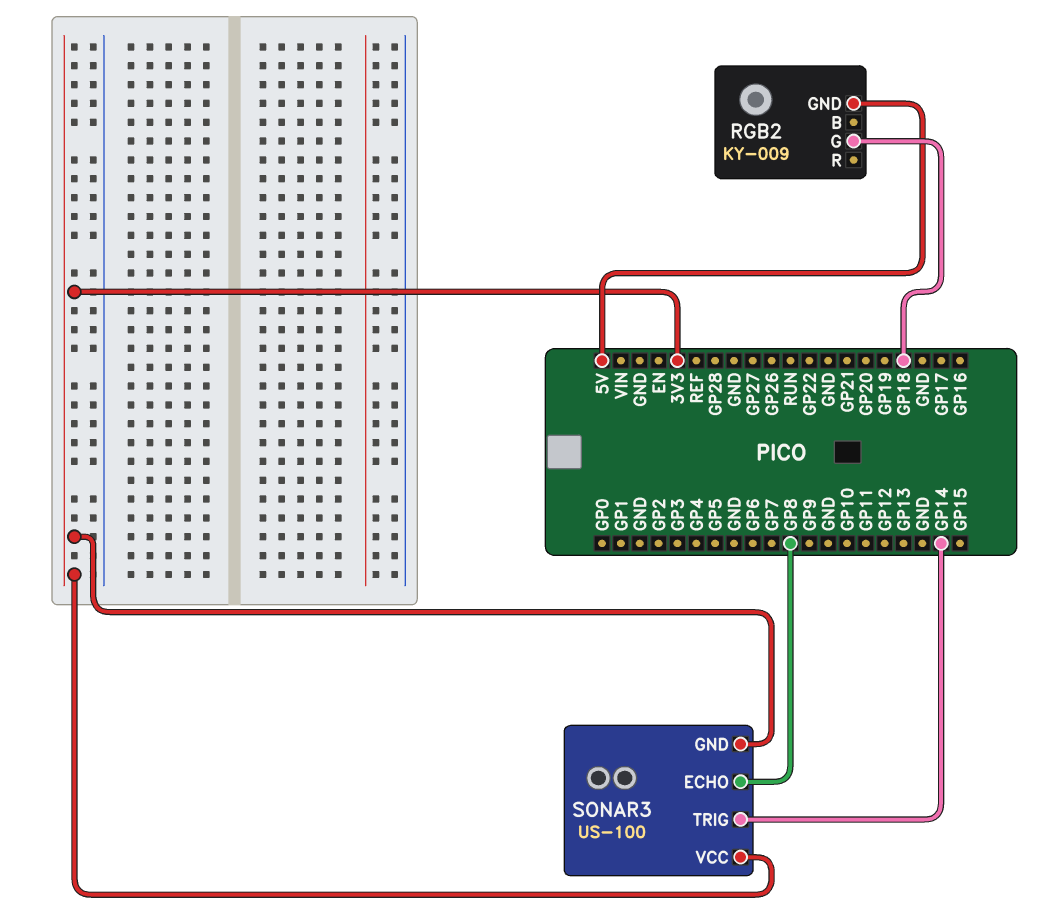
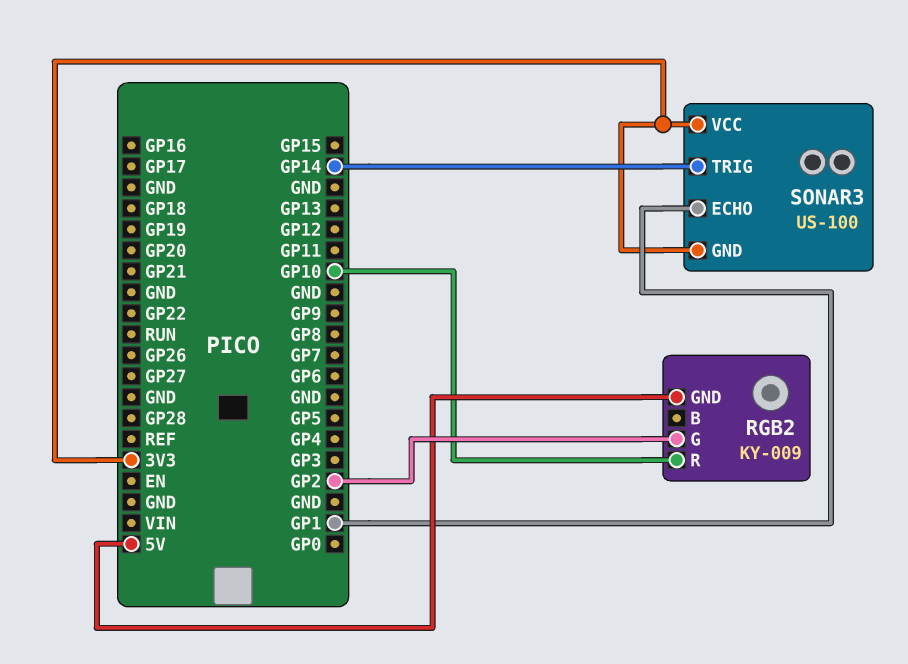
RGB2 pin G: GP18 -> GP2
RGB2 pin R: none -> GP10
SONAR3 pin ECHO: GP8 -> GP1

